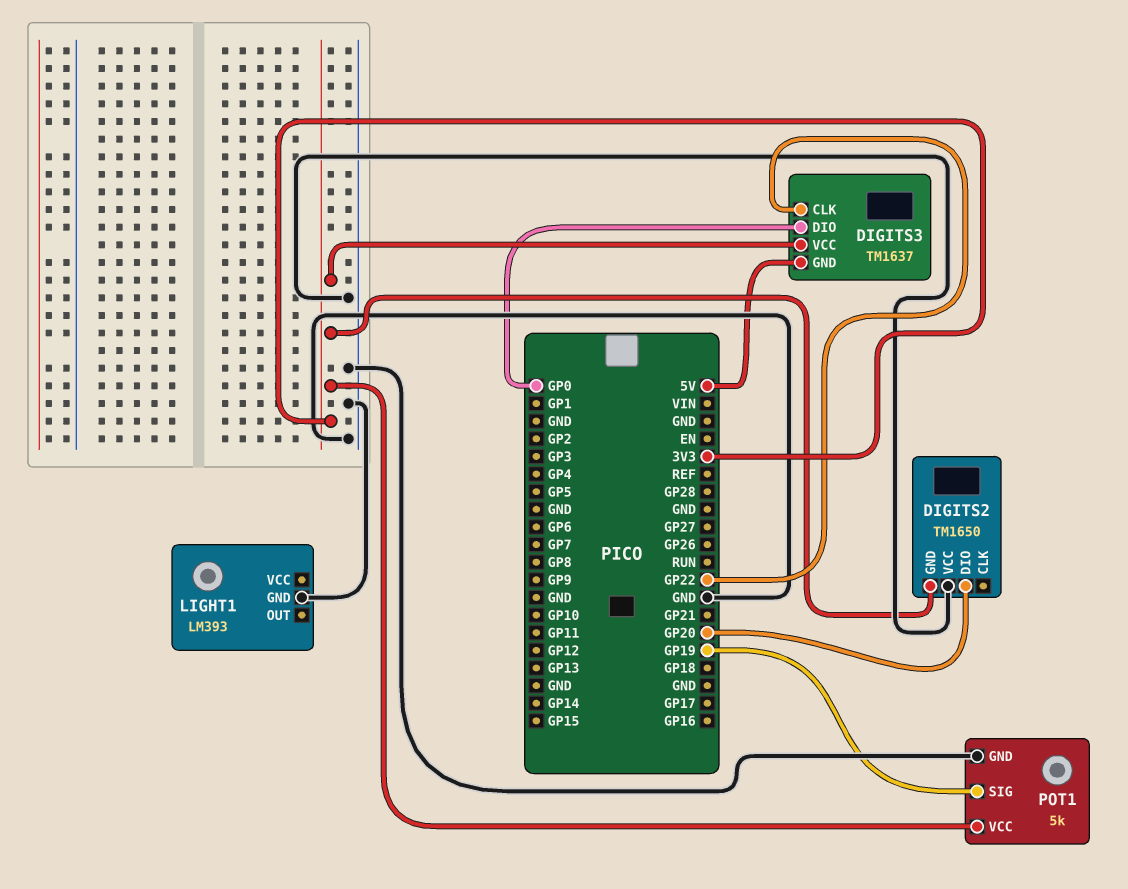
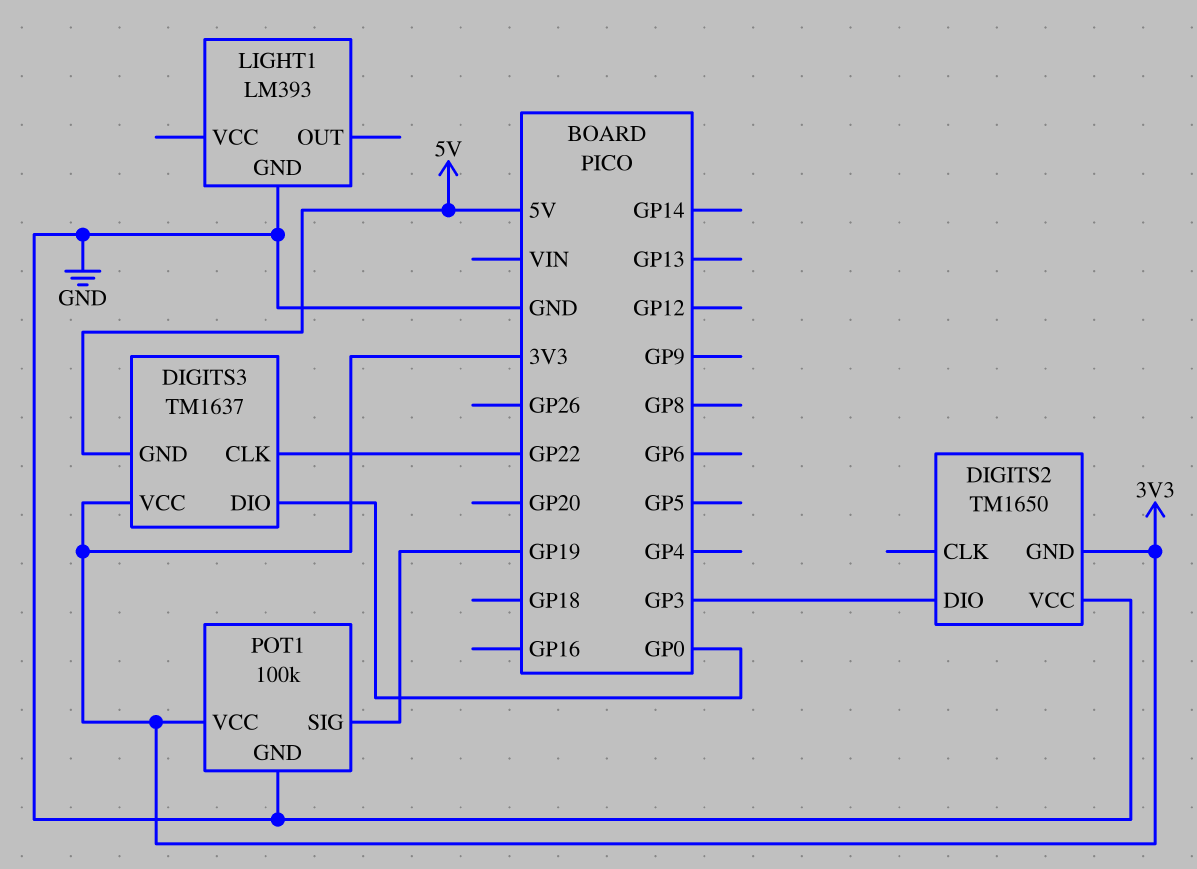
DIGITS2 pin DIO: GP20 -> GP3
POT1: 5k -> 100k

